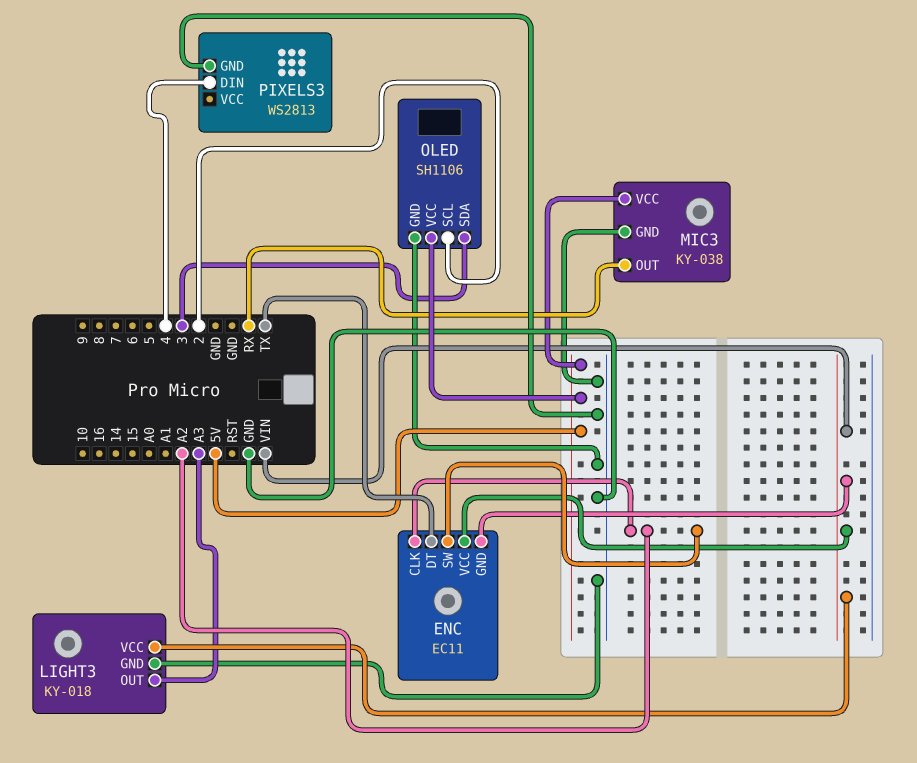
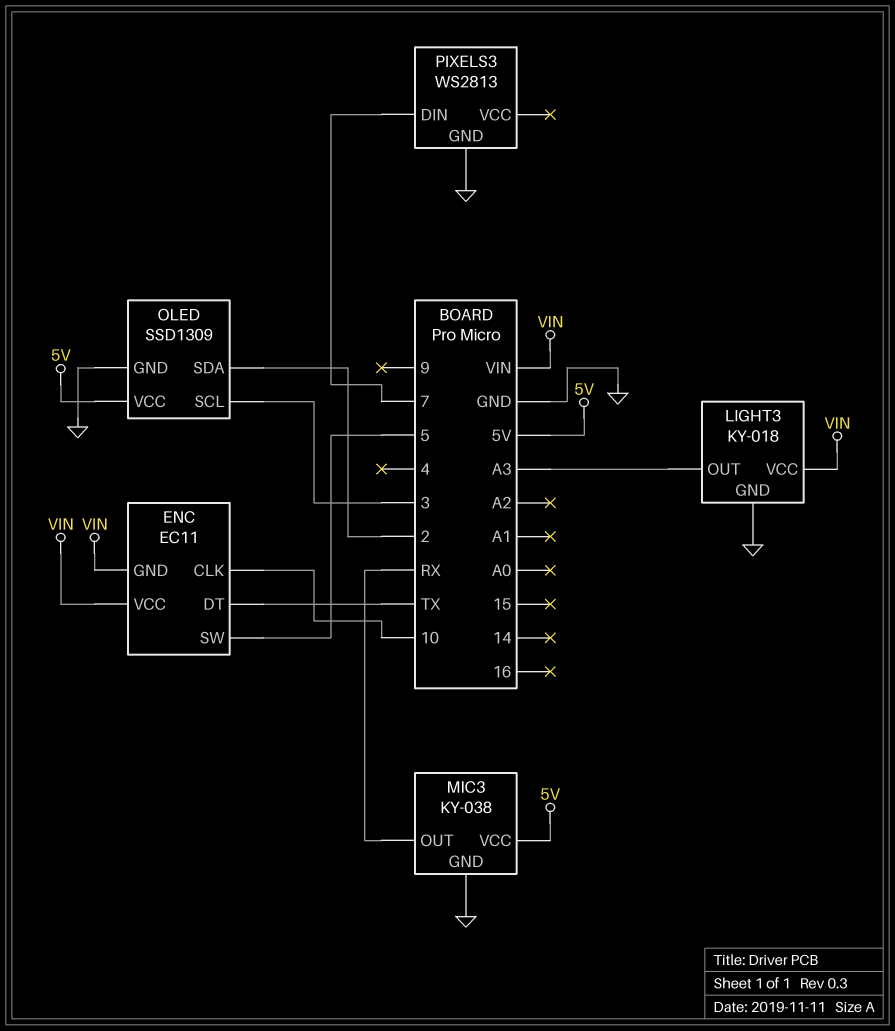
ENC pin CLK: A2 -> 10
ENC pin SW: A2 -> 5
OLED: SH1106 -> SSD1309
OLED pin SCL: 2 -> 3
OLED pin SDA: 3 -> 2
PIXELS3 pin DIN: 4 -> 7

